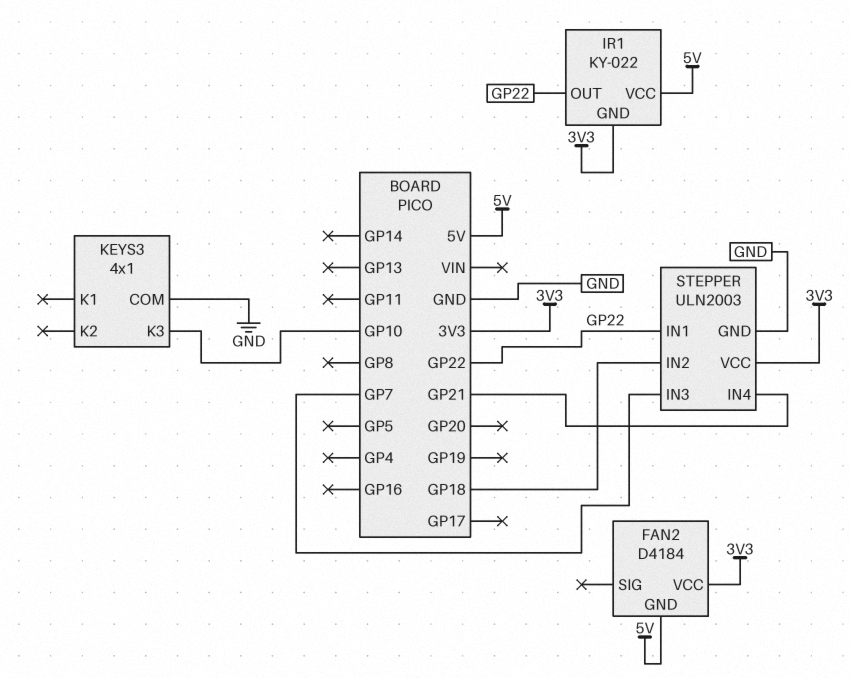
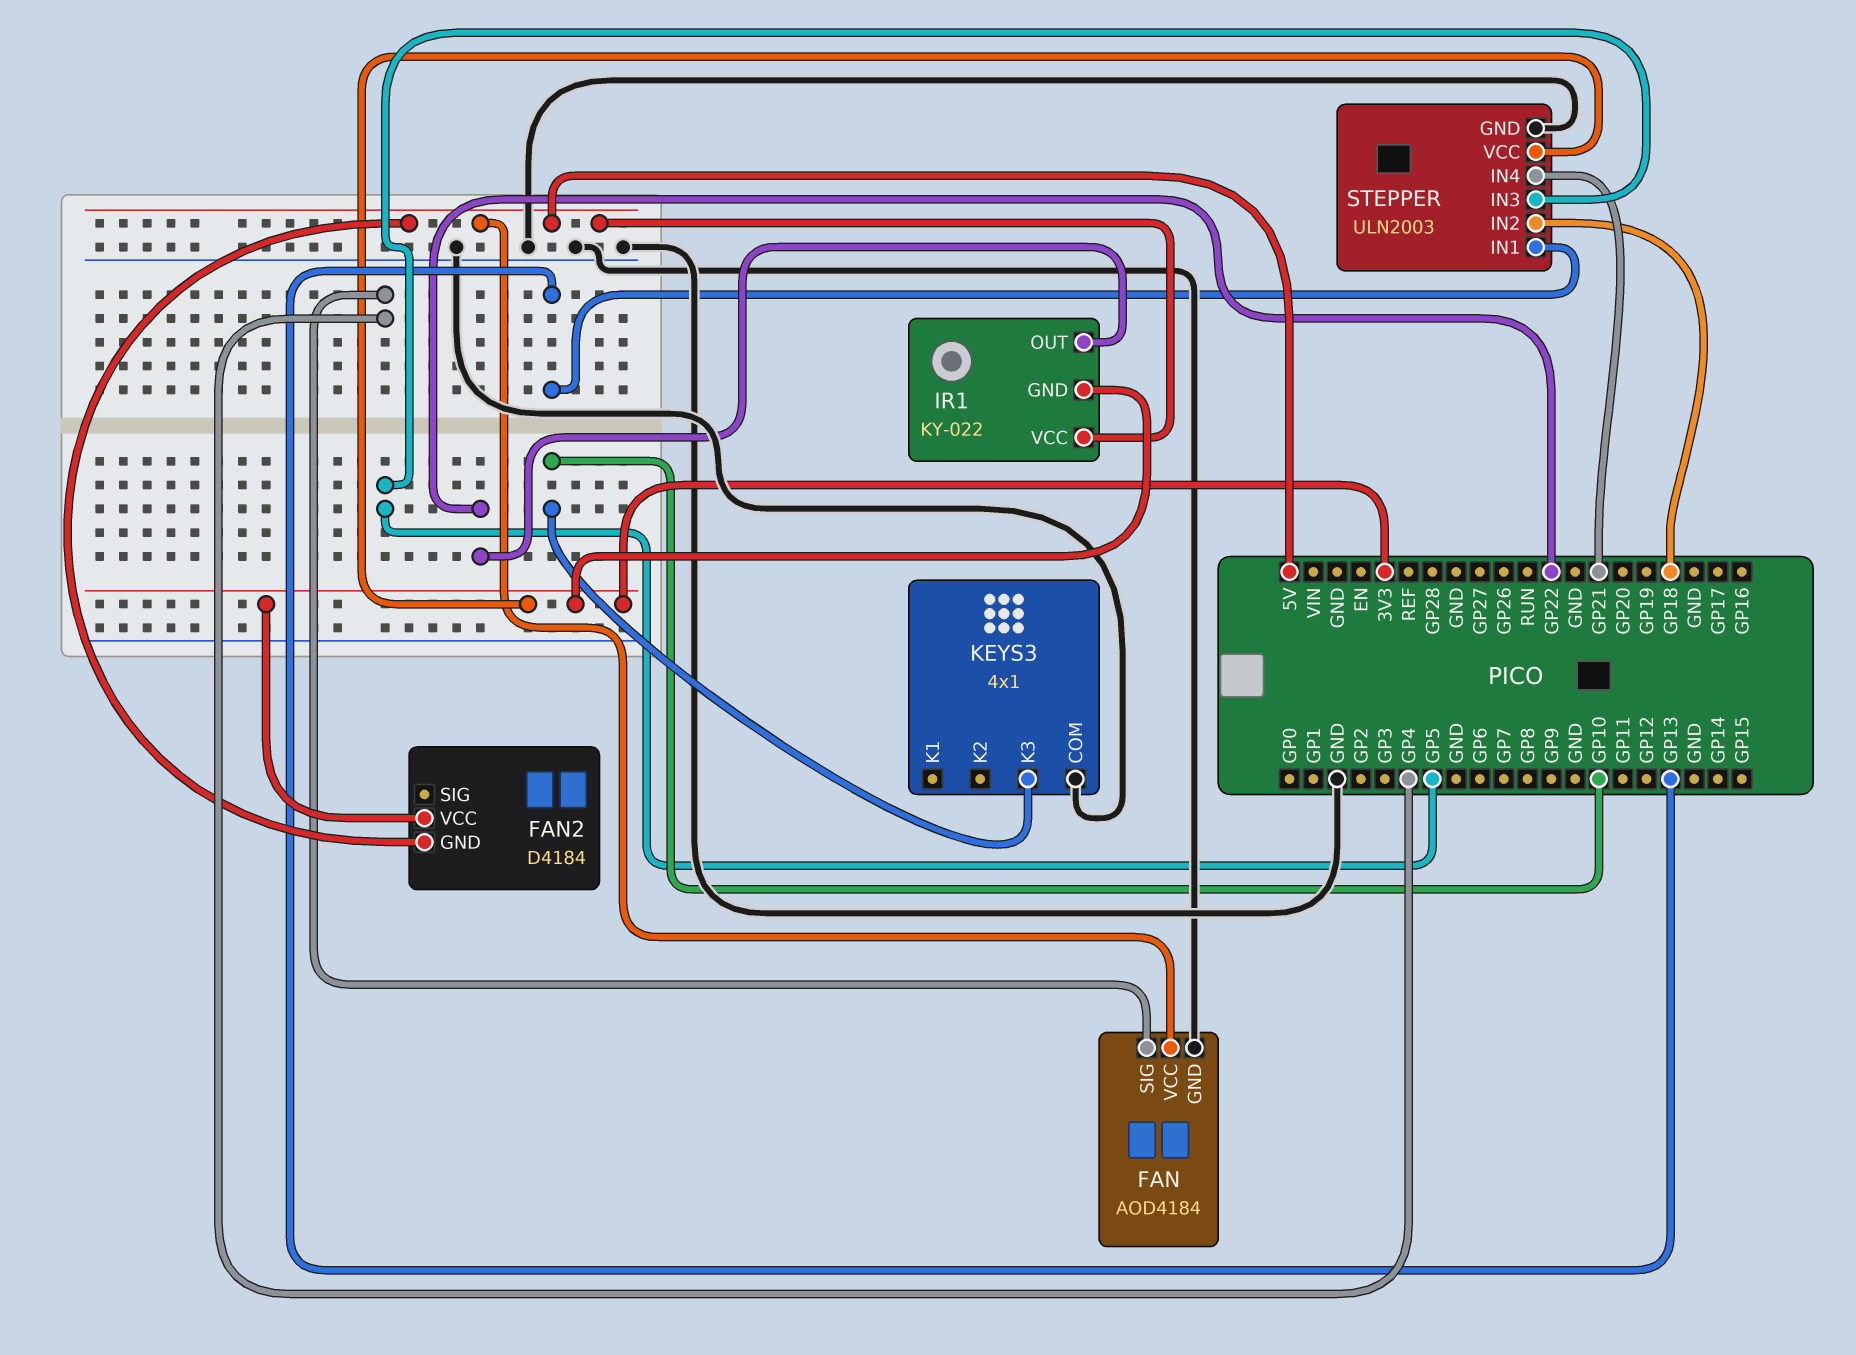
FAN: none -> AOD4184
FAN pin GND: none -> GND
FAN pin SIG: none -> GP4
FAN pin VCC: none -> 5V
STEPPER pin IN1: GP22 -> GP13
STEPPER pin IN3: GP7 -> GP5

